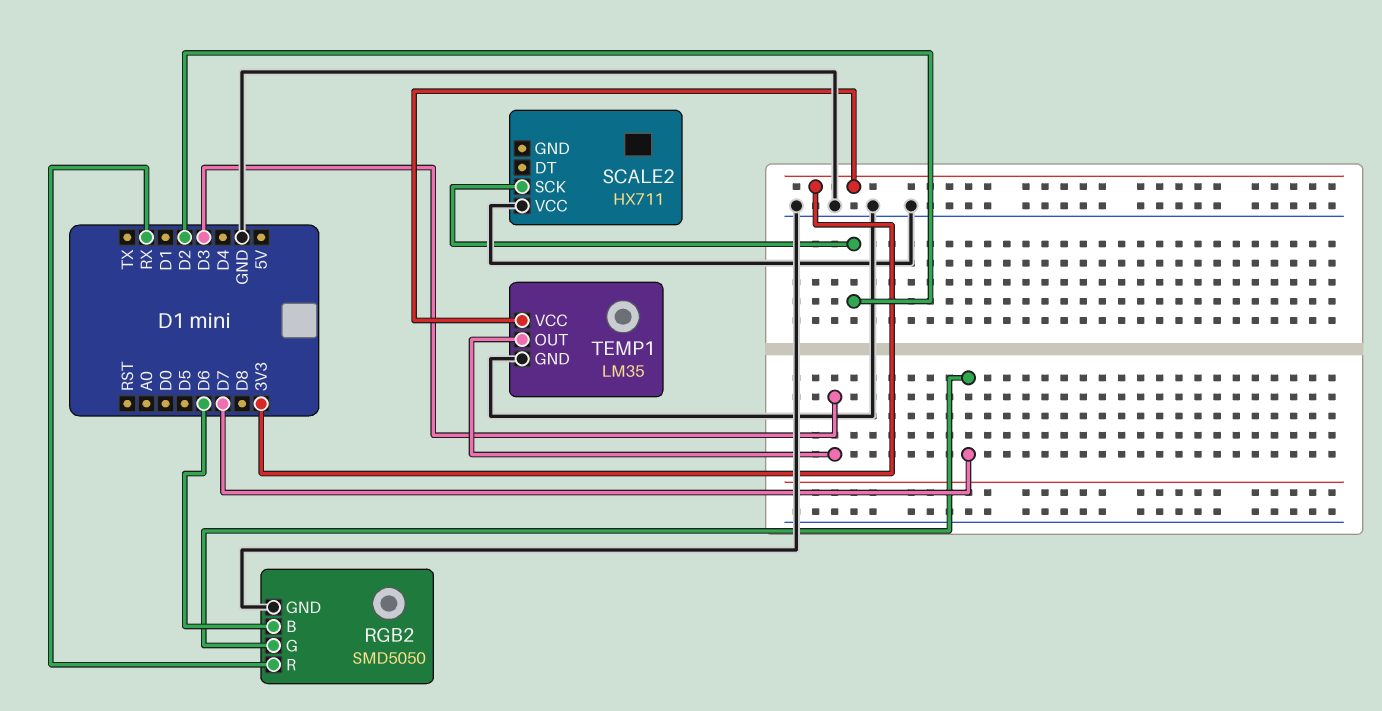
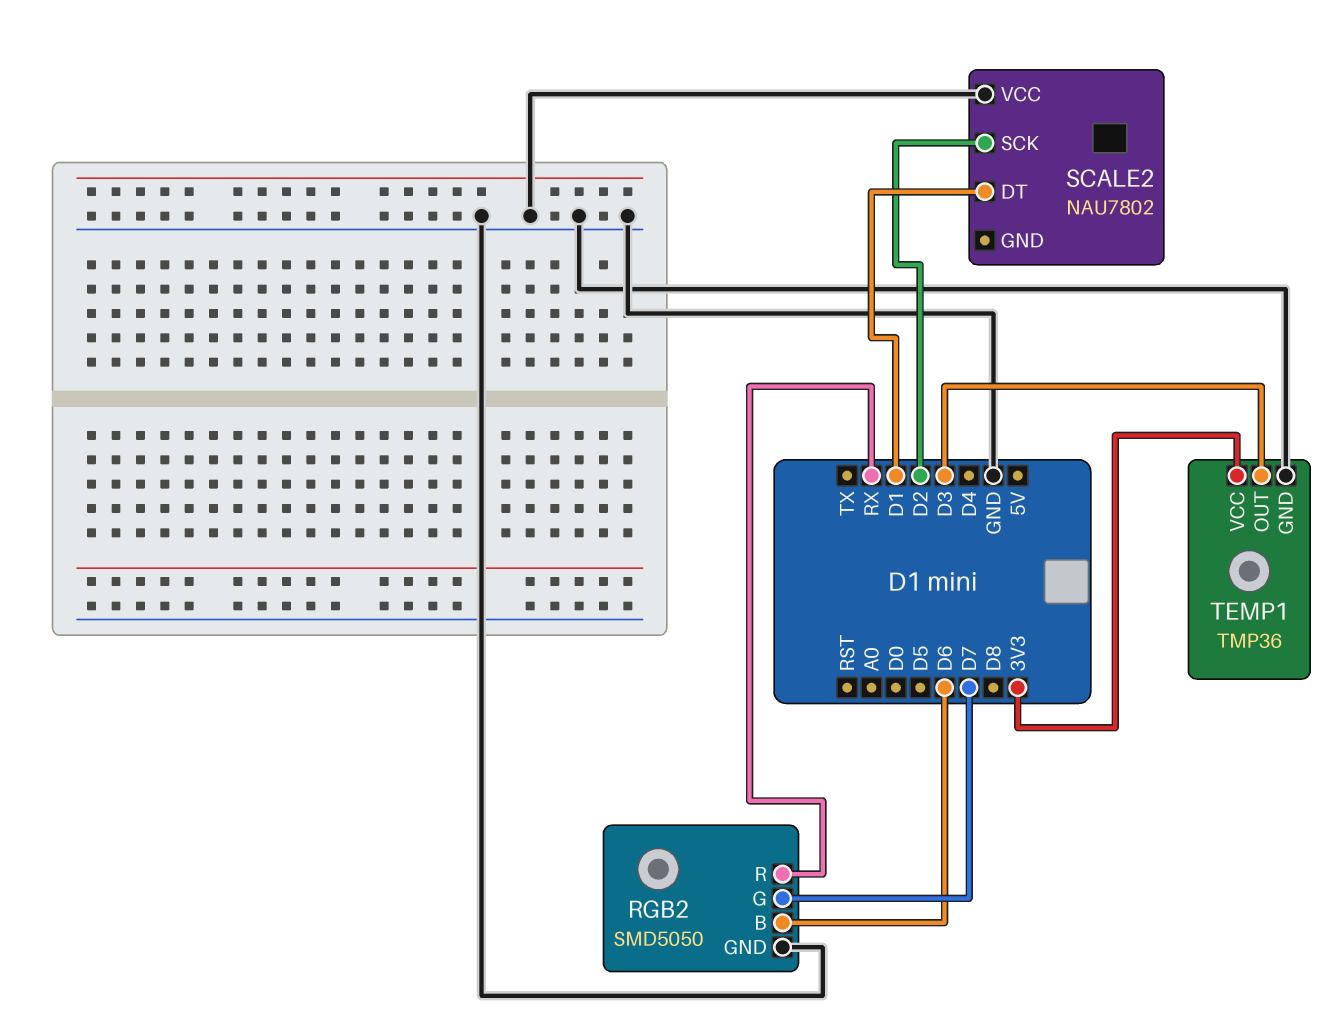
SCALE2: HX711 -> NAU7802
SCALE2 pin DT: none -> D1
TEMP1: LM35 -> TMP36

